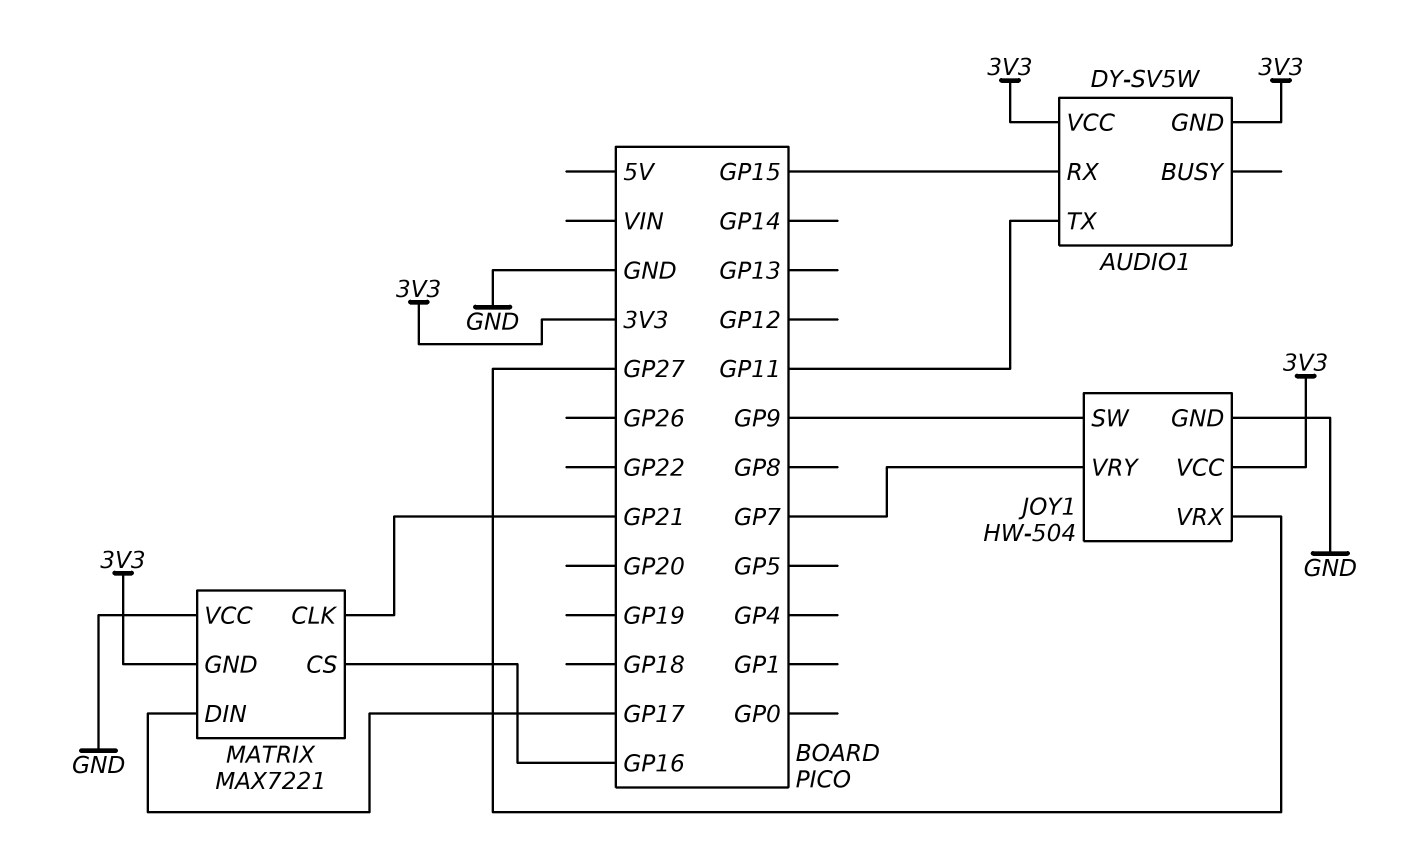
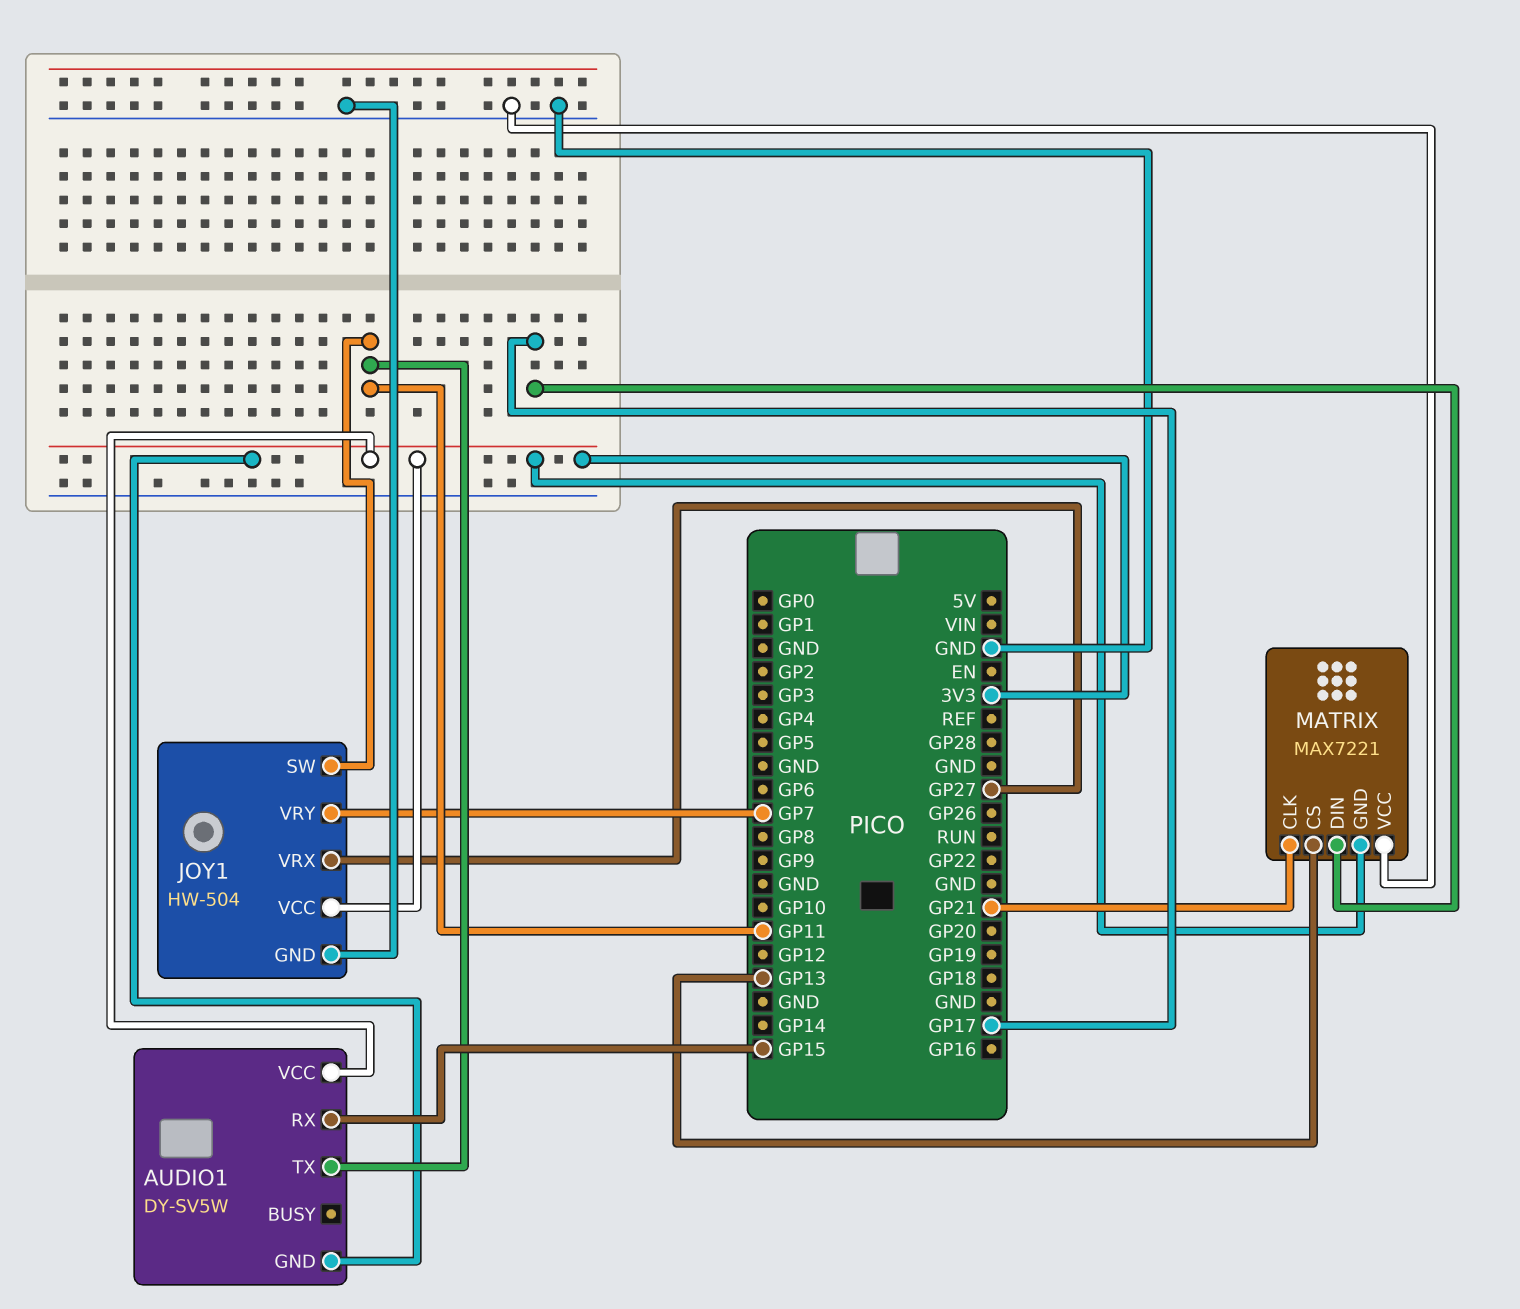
JOY1 pin SW: GP9 -> GP11
MATRIX pin CS: GP16 -> GP13

